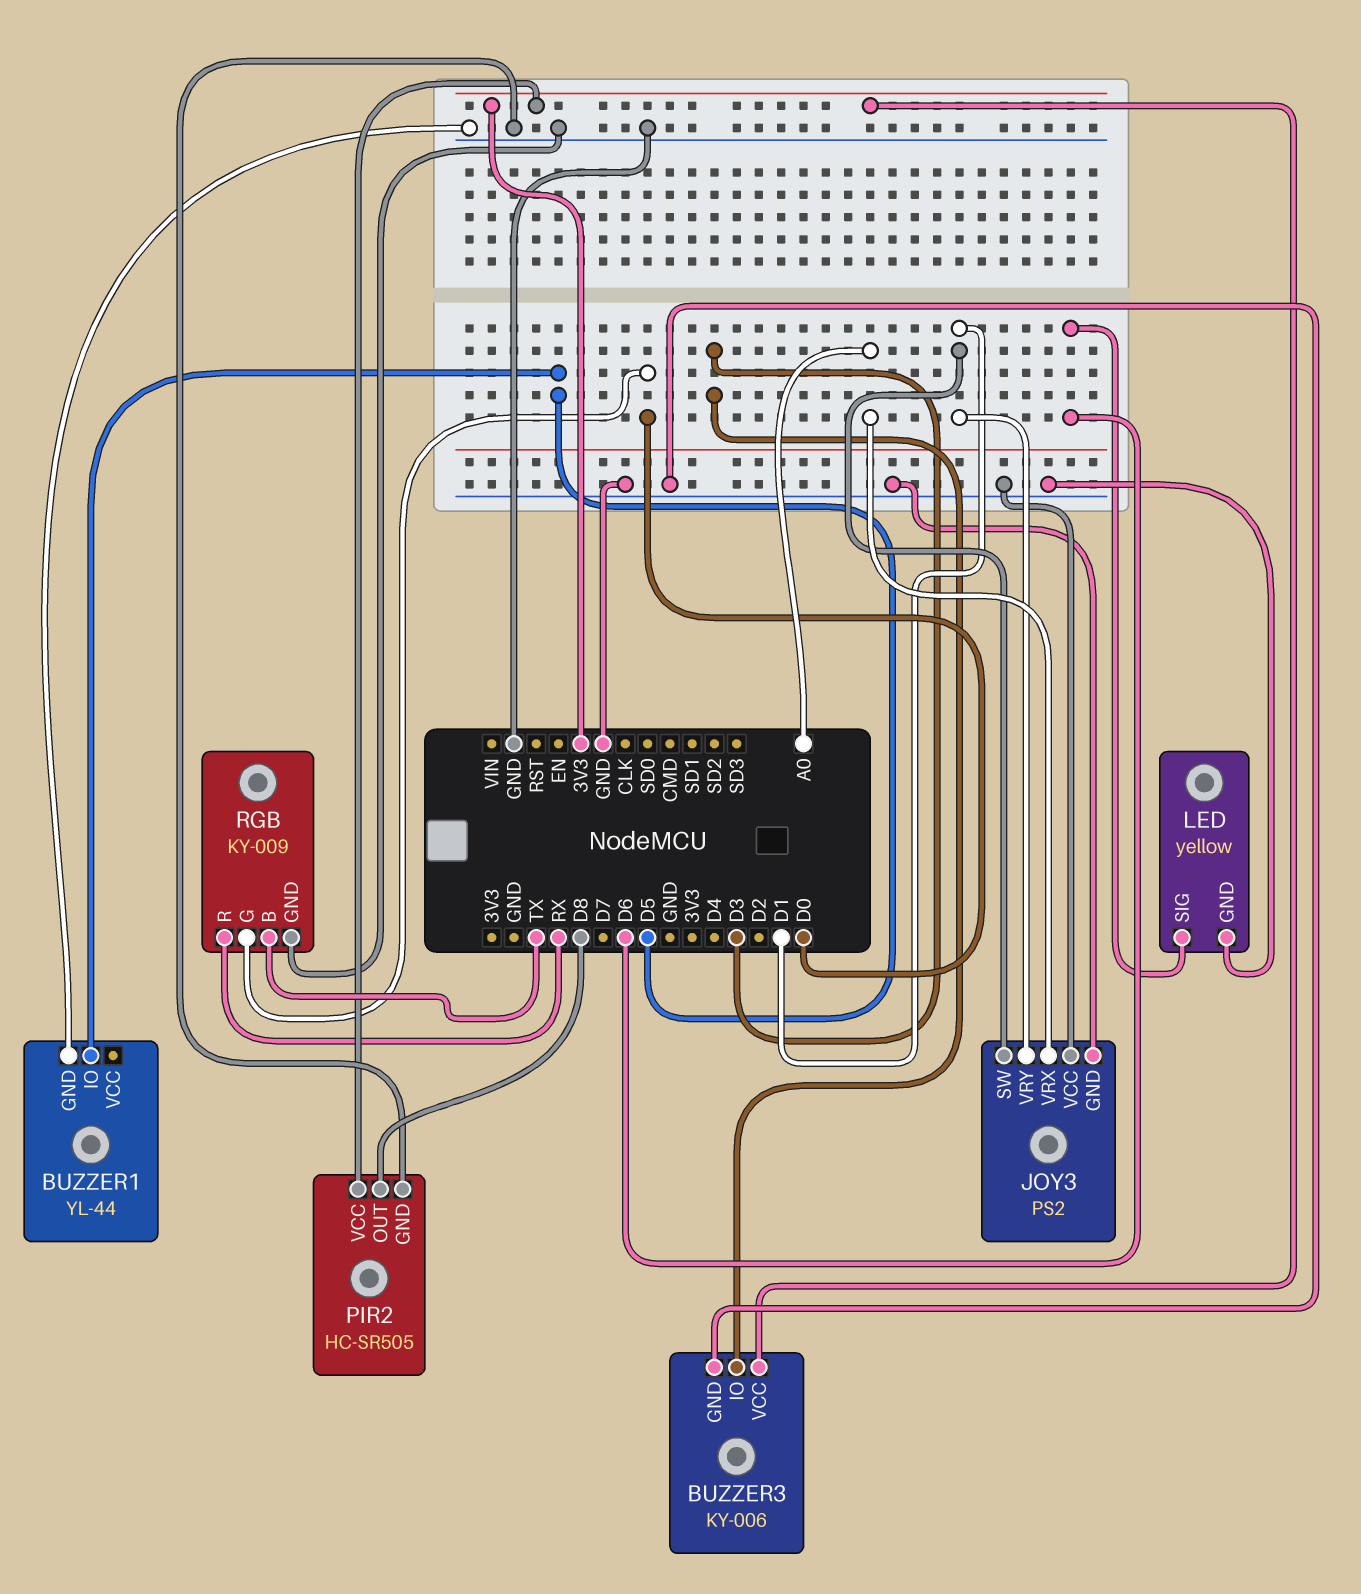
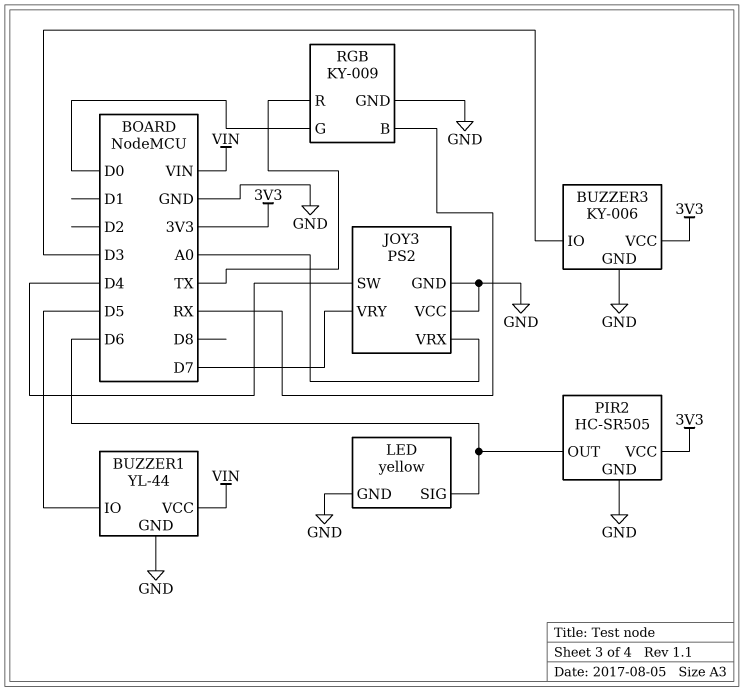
BUZZER1 pin VCC: none -> VIN
JOY3 pin SW: D1 -> D4
JOY3 pin VRY: D1 -> D7
PIR2 pin OUT: D8 -> D6
RGB pin B: TX -> RX
RGB pin R: RX -> TX

